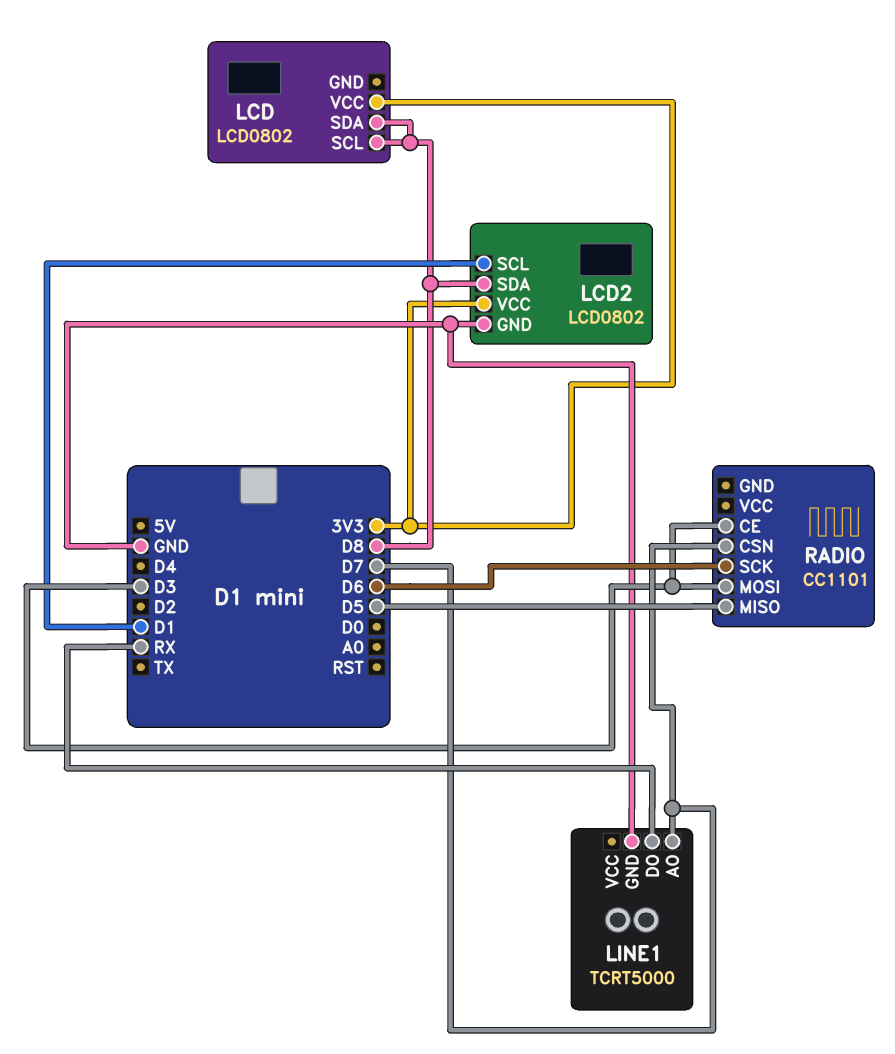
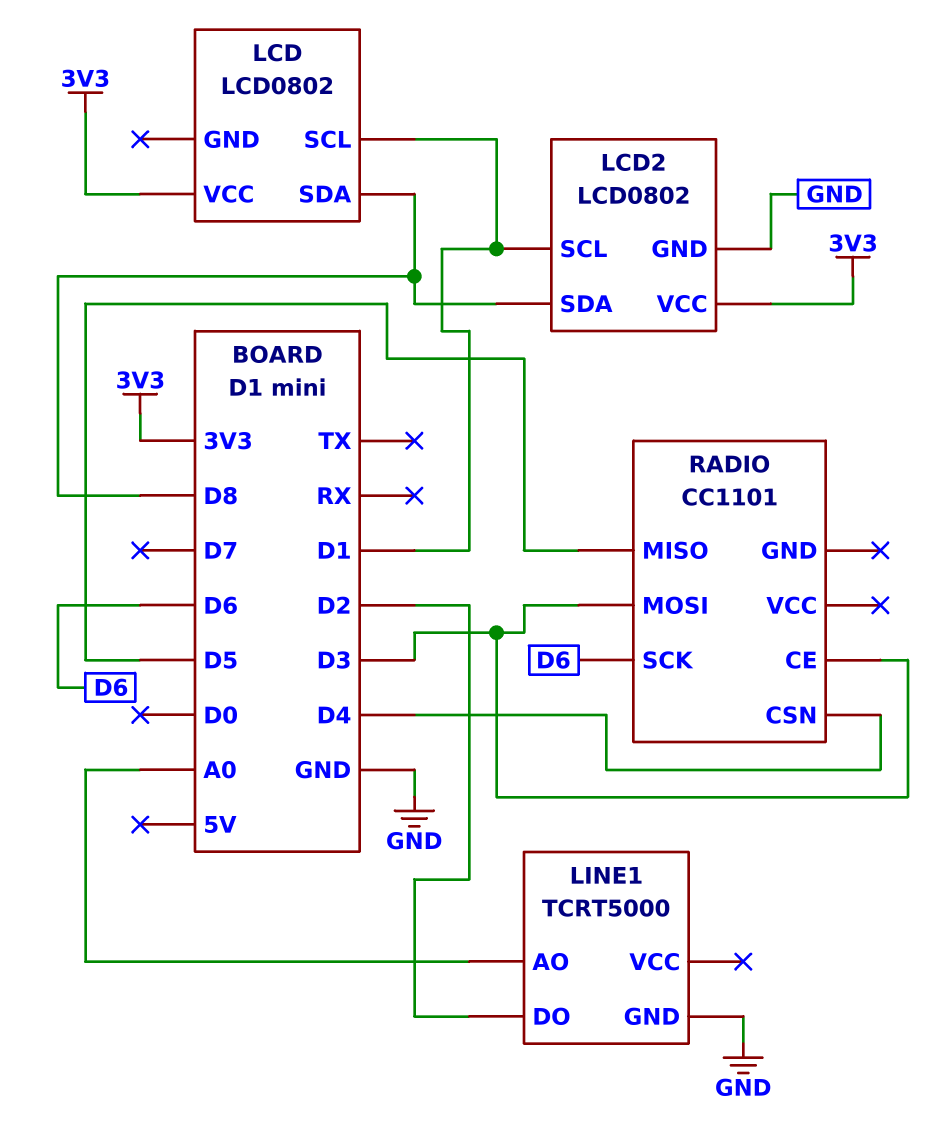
LCD pin SCL: D8 -> D1
LINE1 pin AO: D7 -> A0
LINE1 pin DO: RX -> D2
RADIO pin CSN: D7 -> D4

